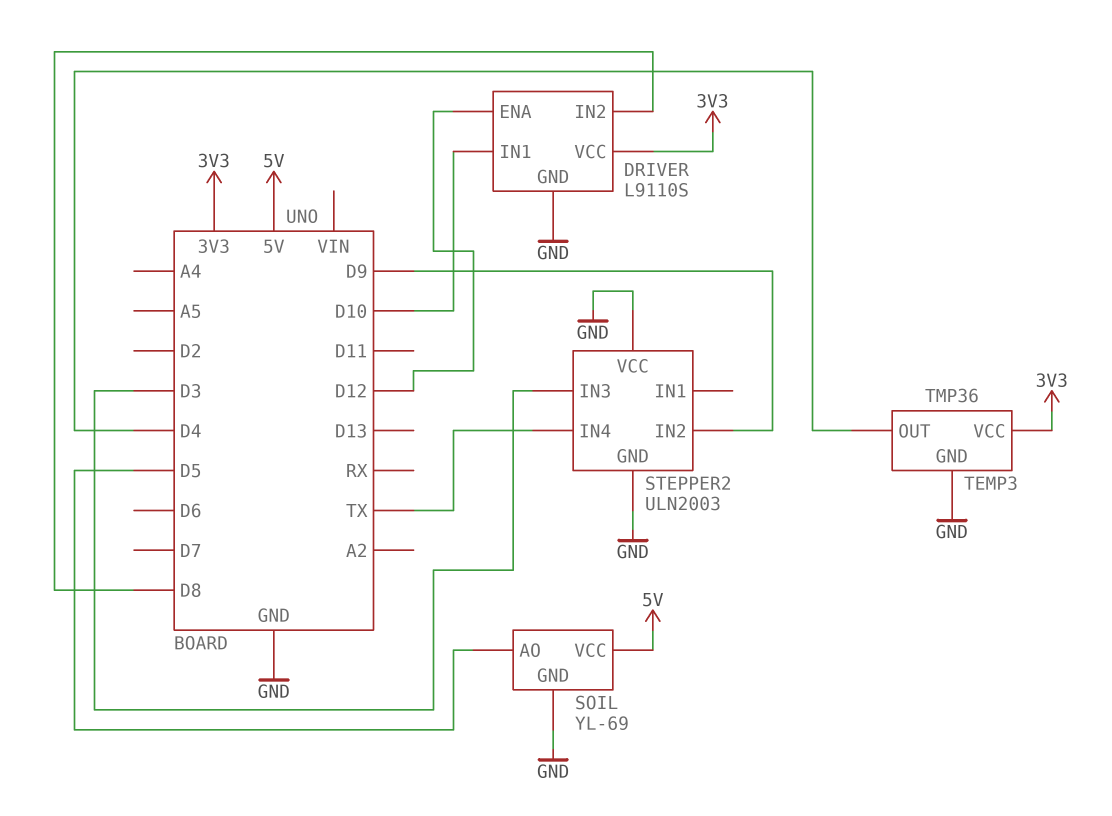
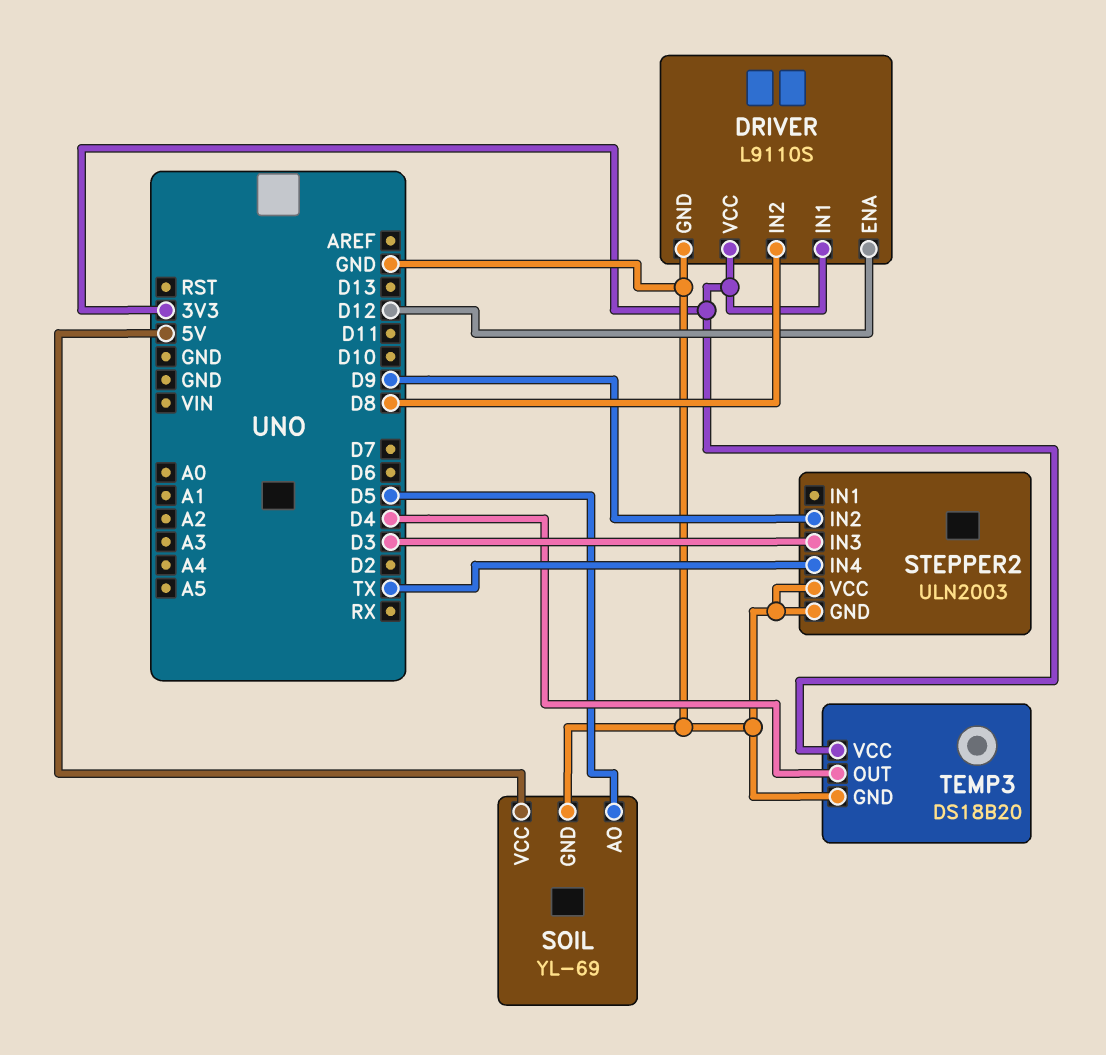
DRIVER pin IN1: D10 -> 3V3
TEMP3: TMP36 -> DS18B20

